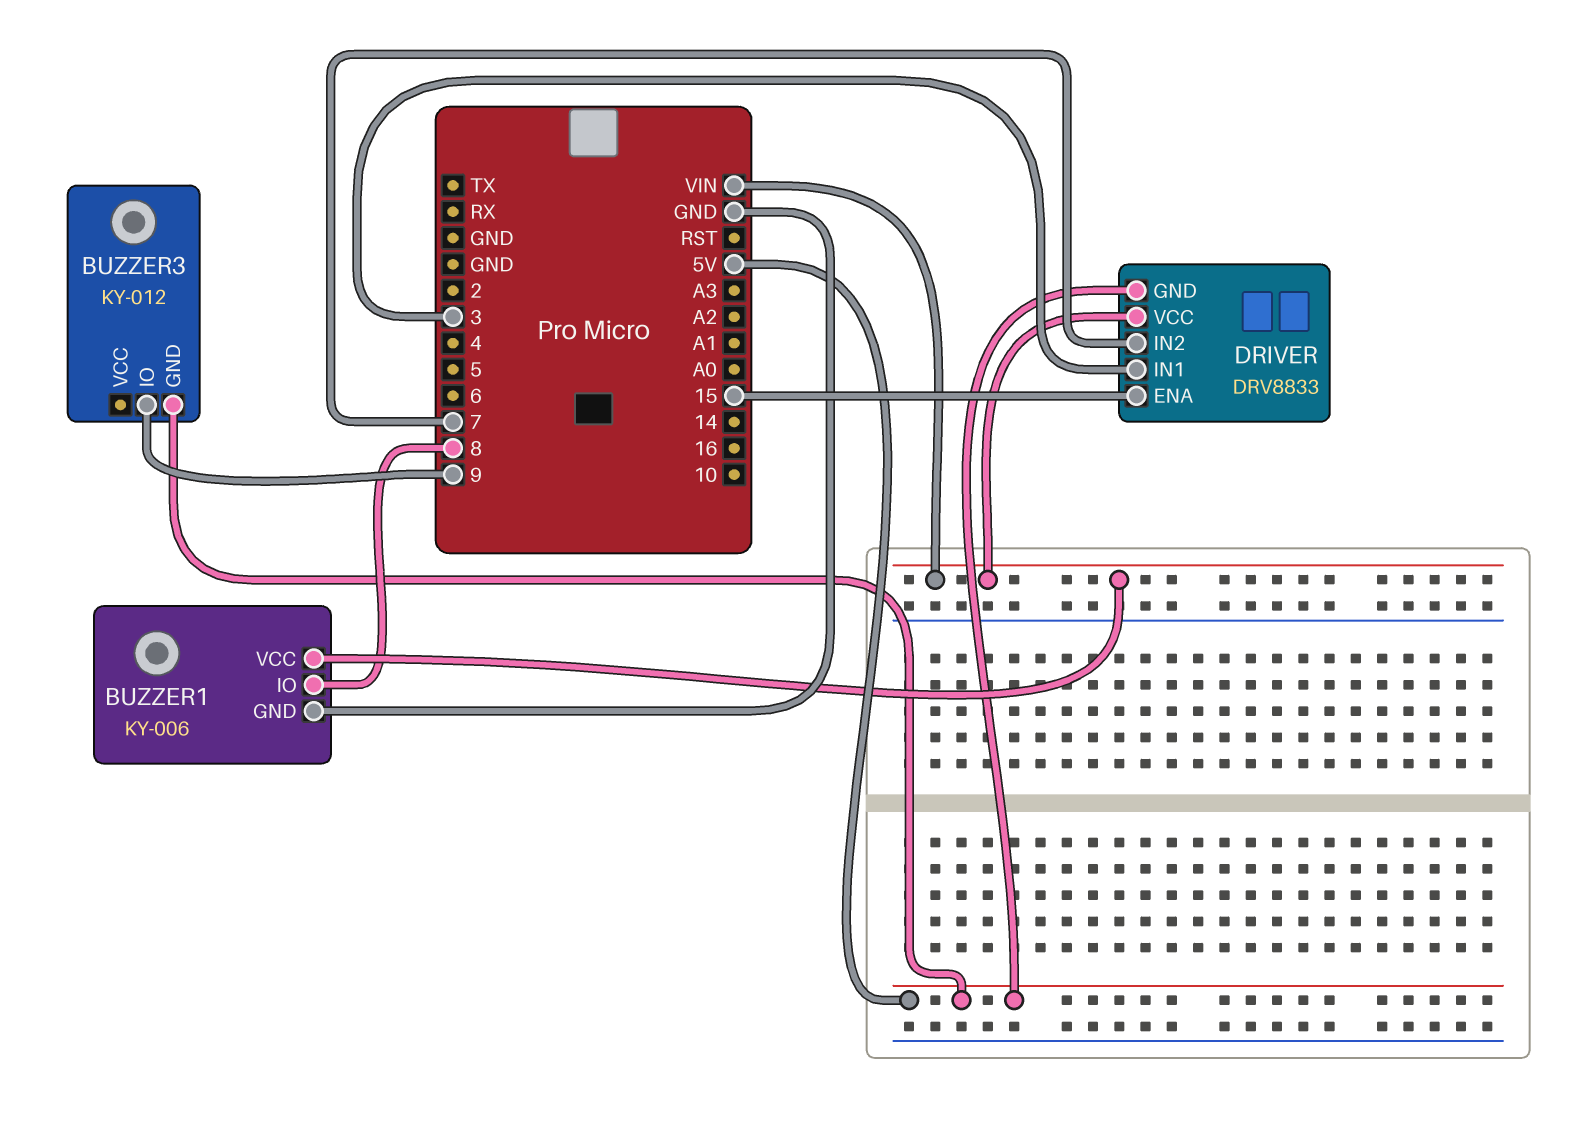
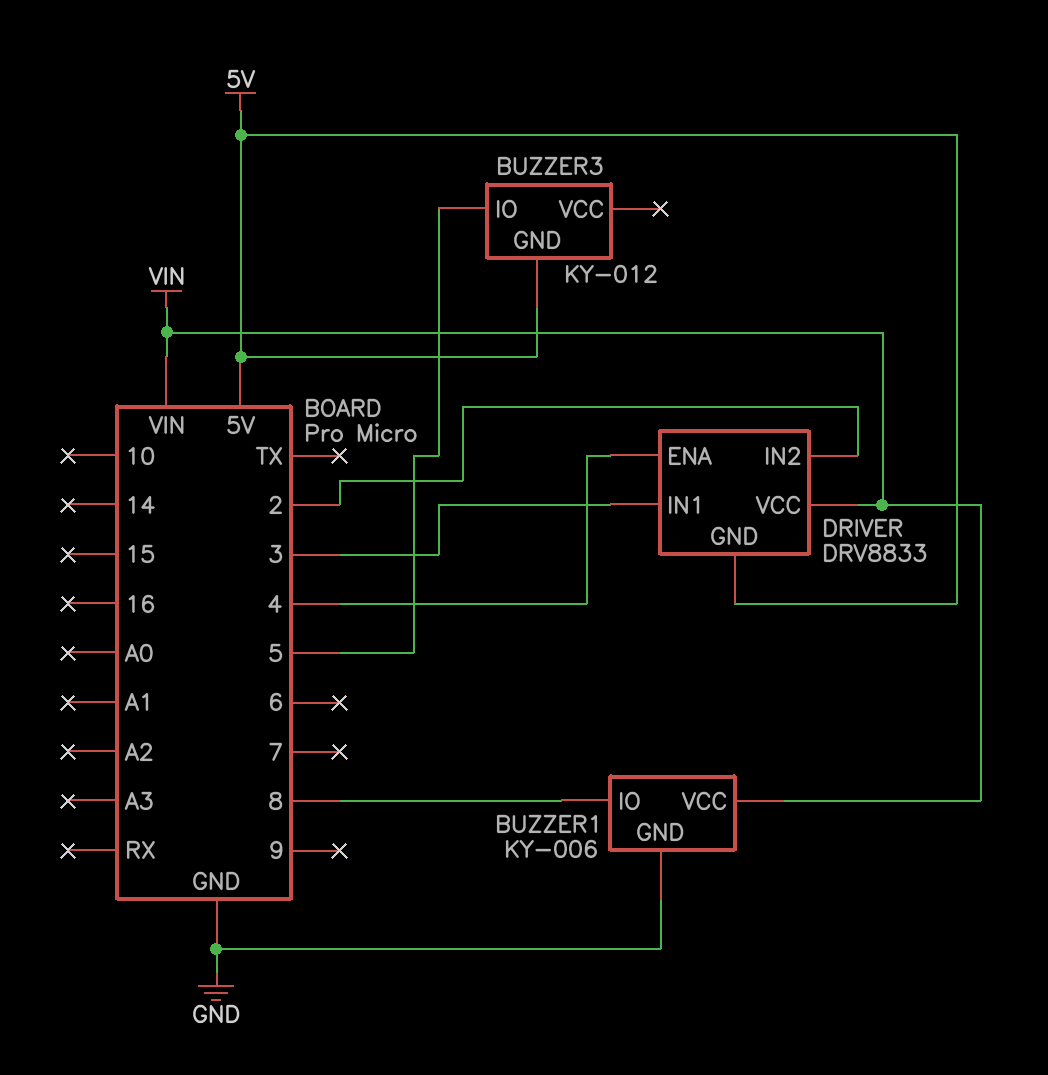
BUZZER3 pin IO: 9 -> 5
DRIVER pin ENA: 15 -> 4
DRIVER pin IN2: 7 -> 2

